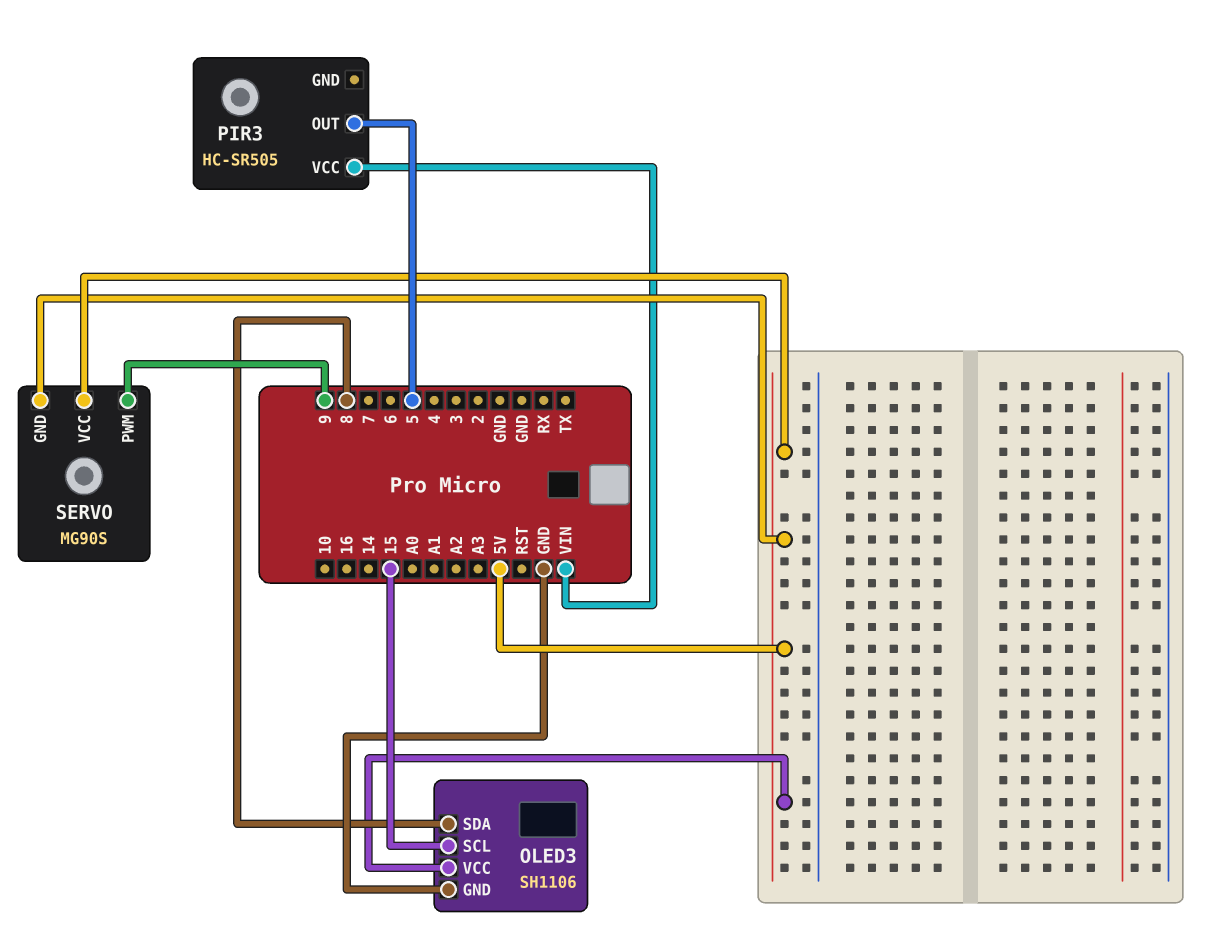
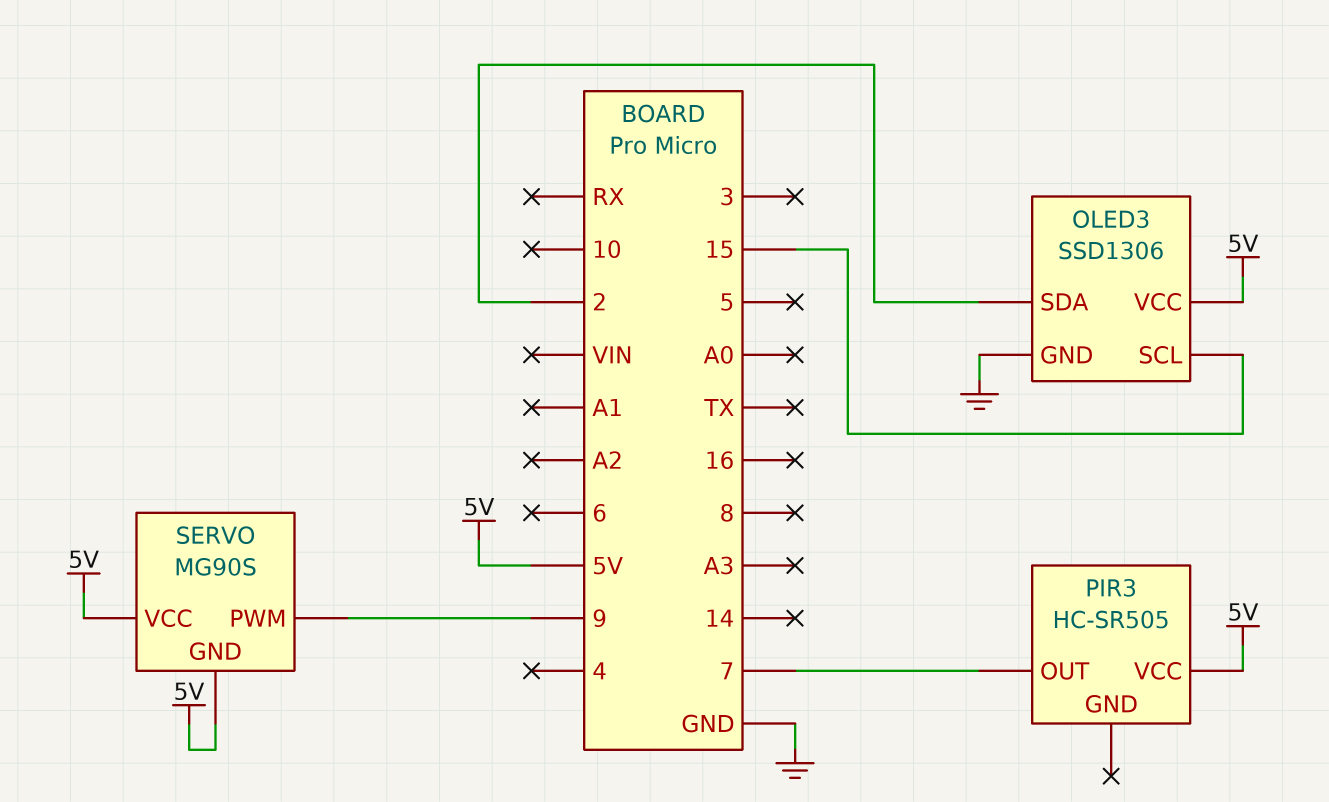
OLED3: SH1106 -> SSD1306
OLED3 pin SDA: 8 -> 2
PIR3 pin OUT: 5 -> 7
PIR3 pin VCC: VIN -> 5V

